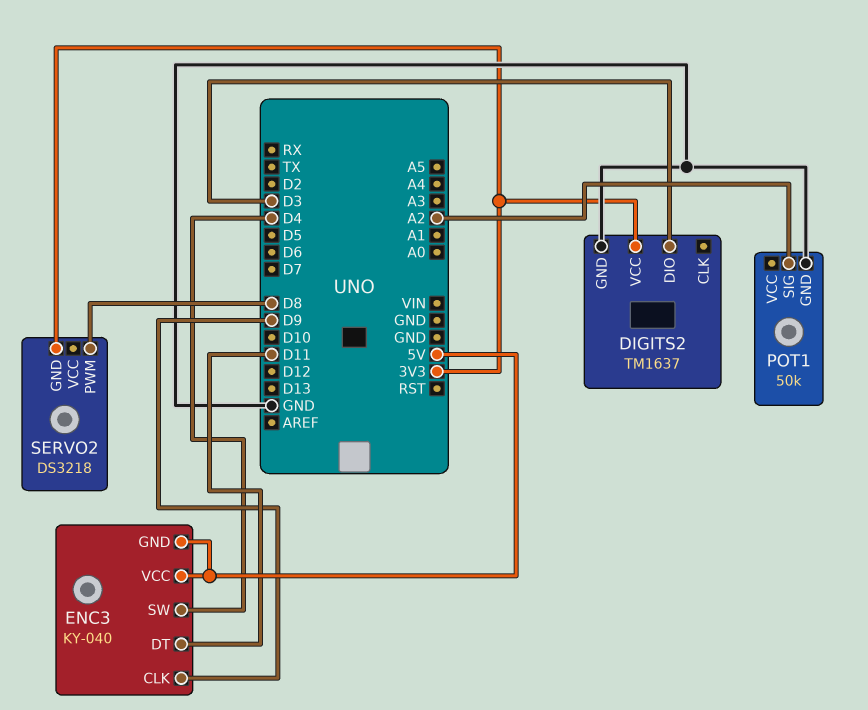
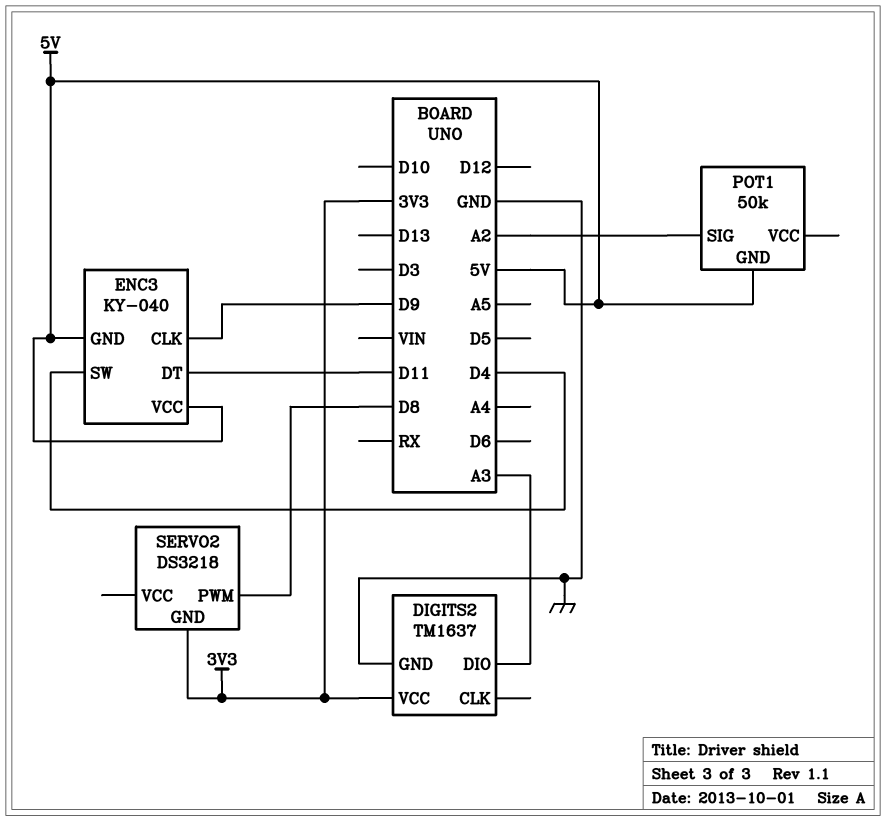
DIGITS2 pin DIO: D3 -> A3
POT1 pin GND: GND -> 5V

